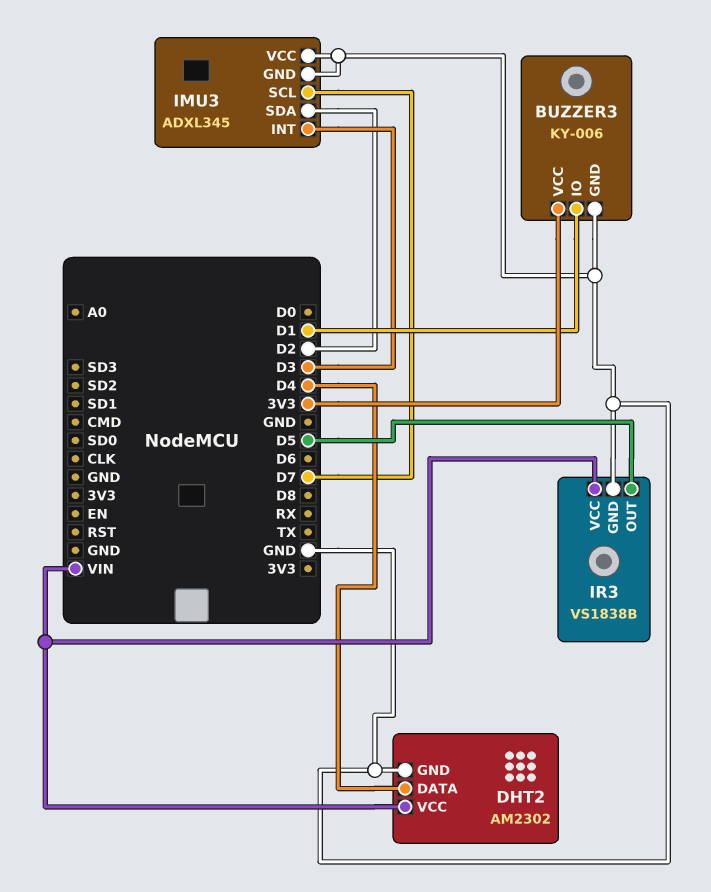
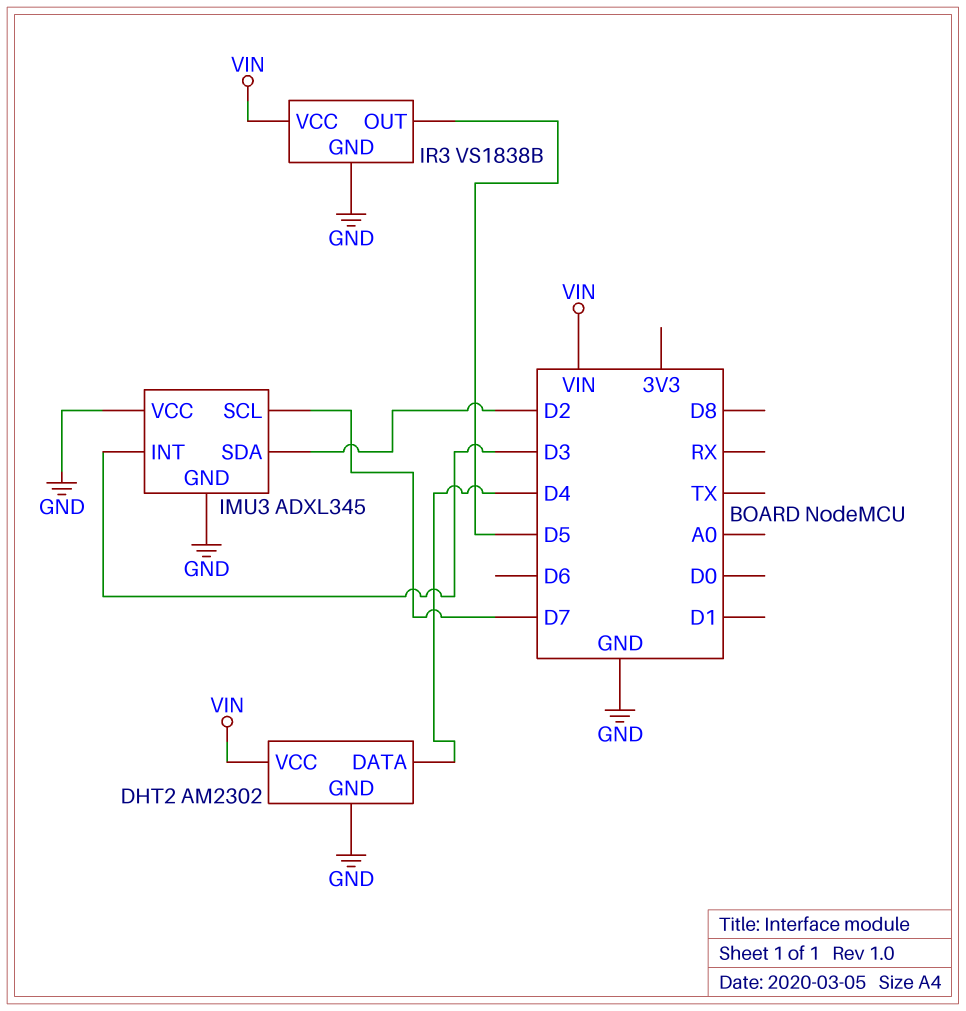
BUZZER3: KY-006 -> none
BUZZER3 pin GND: GND -> none
BUZZER3 pin IO: D1 -> none
BUZZER3 pin VCC: 3V3 -> none

